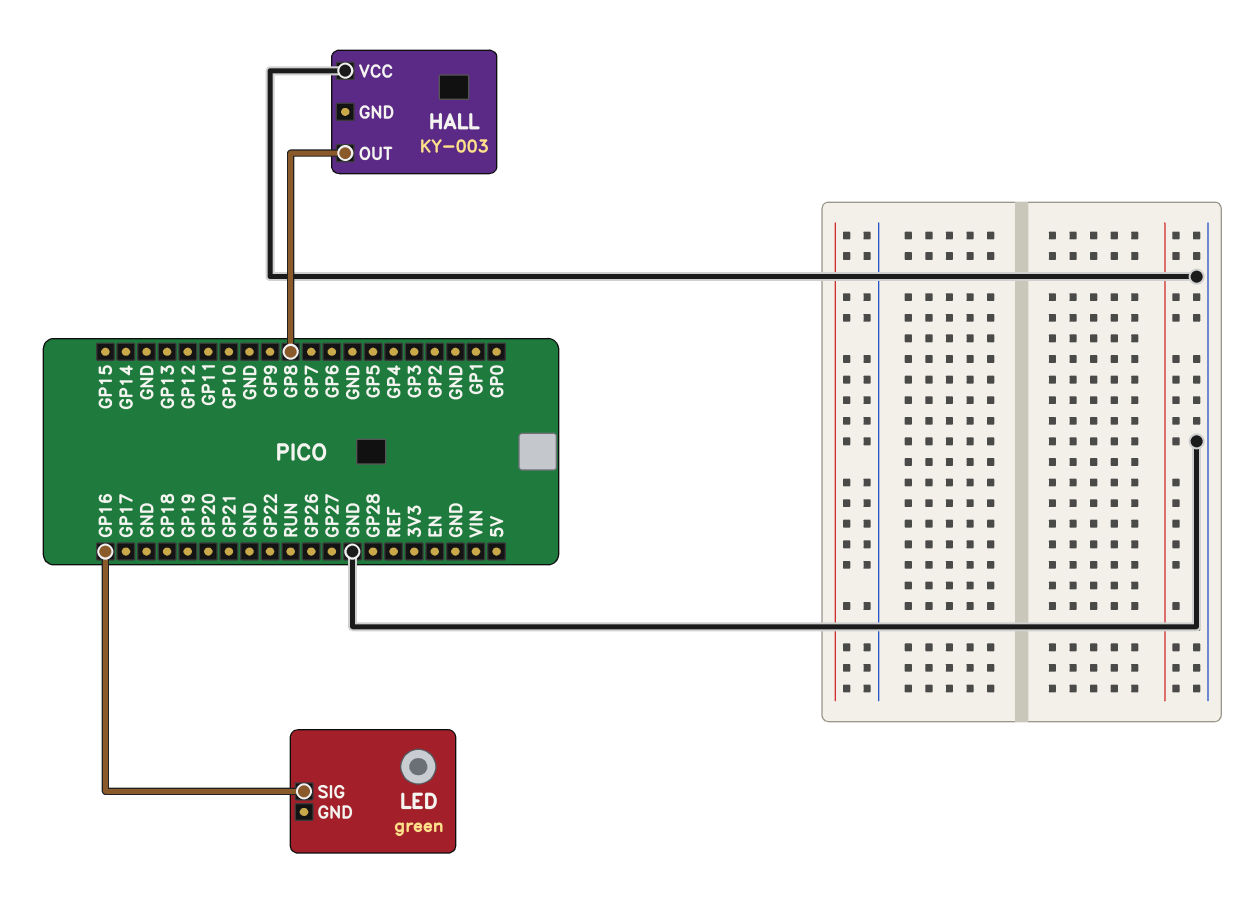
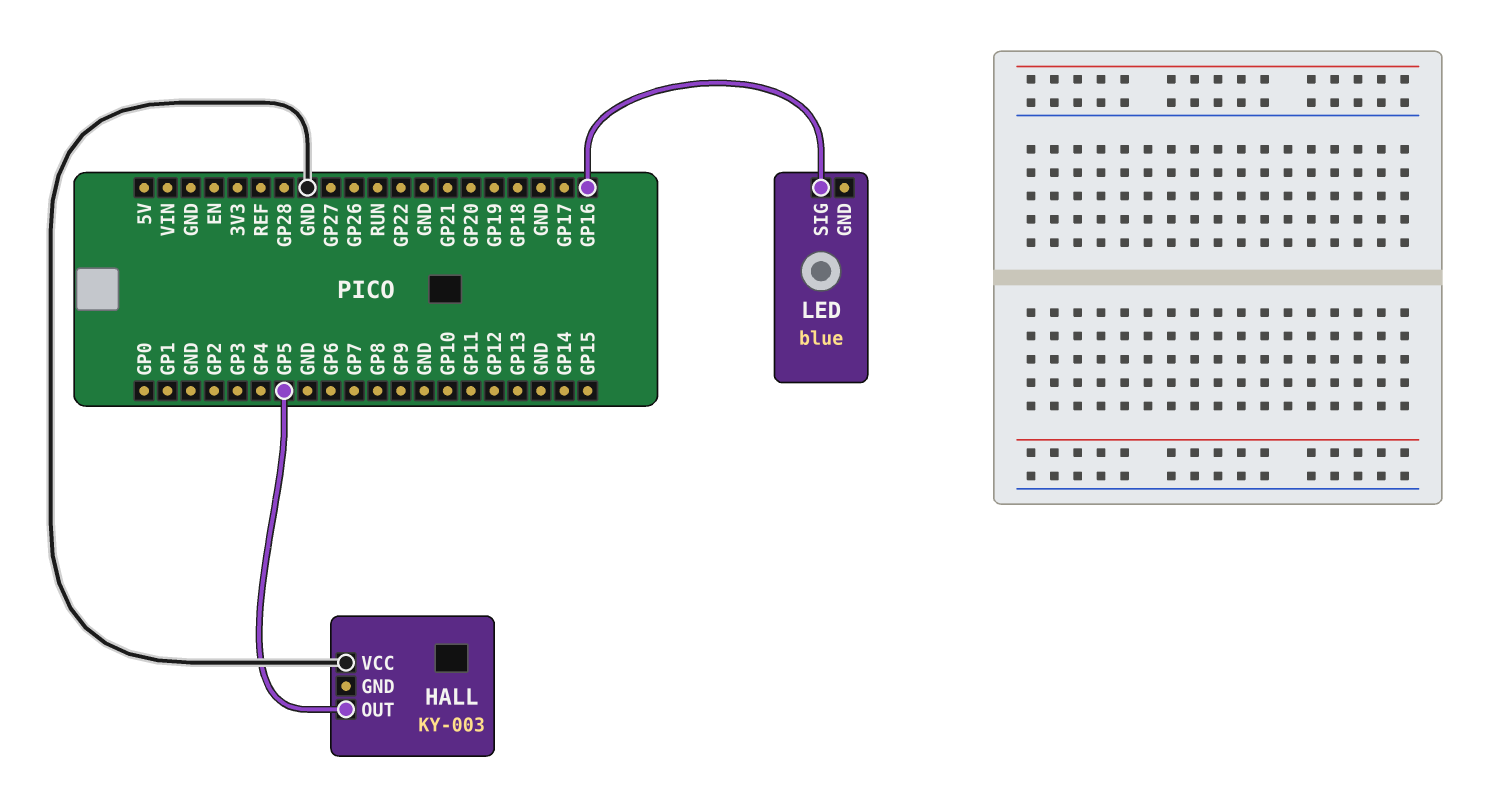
HALL pin OUT: GP8 -> GP5
LED: green -> blue

